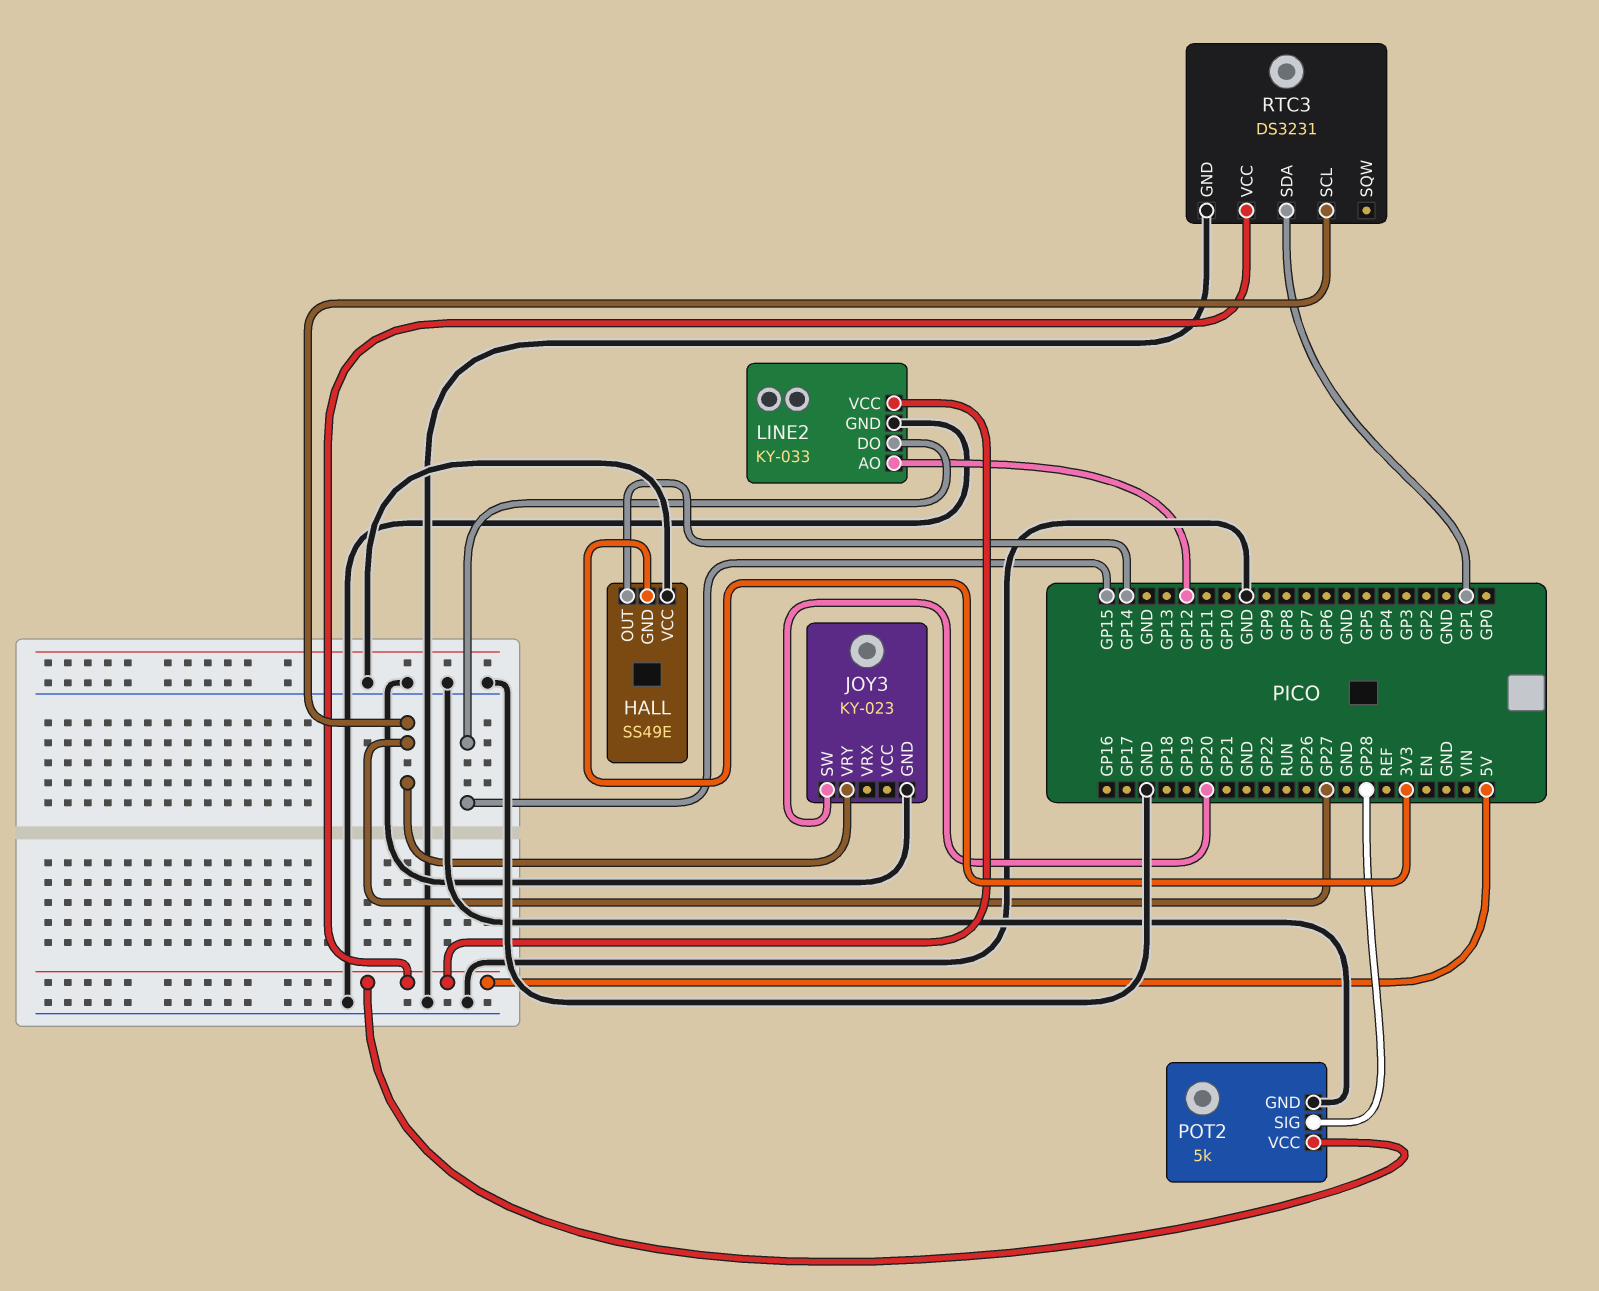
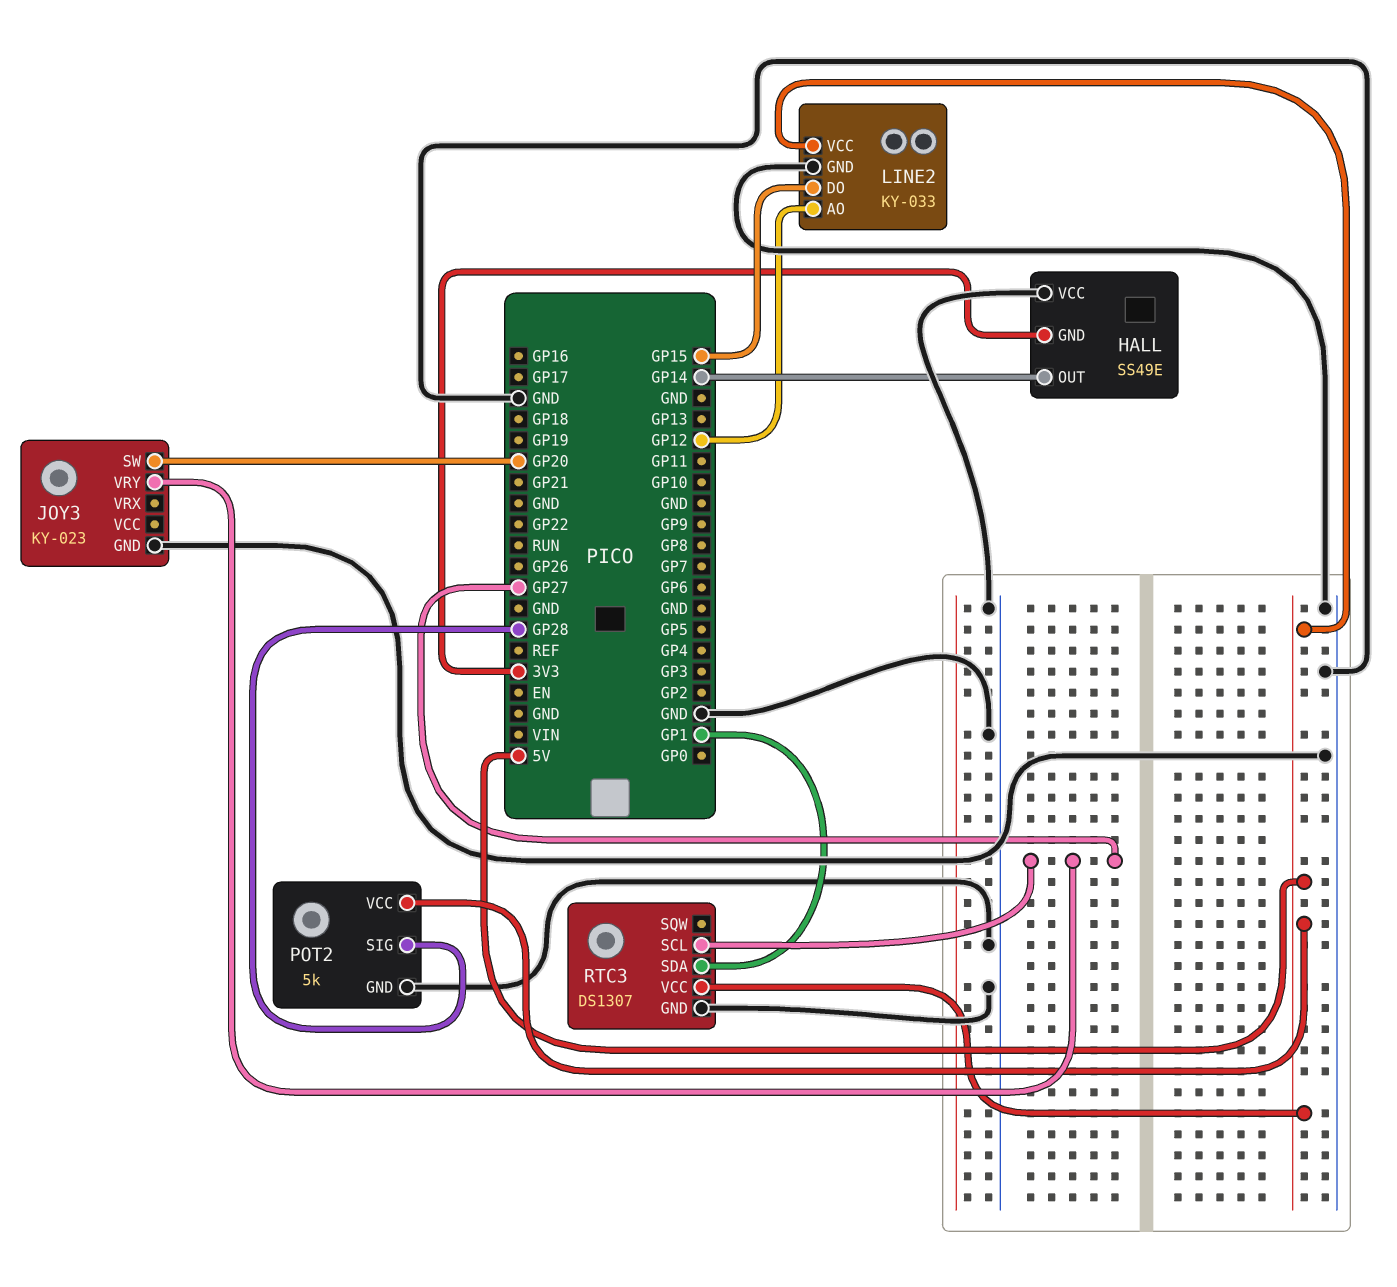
RTC3: DS3231 -> DS1307

